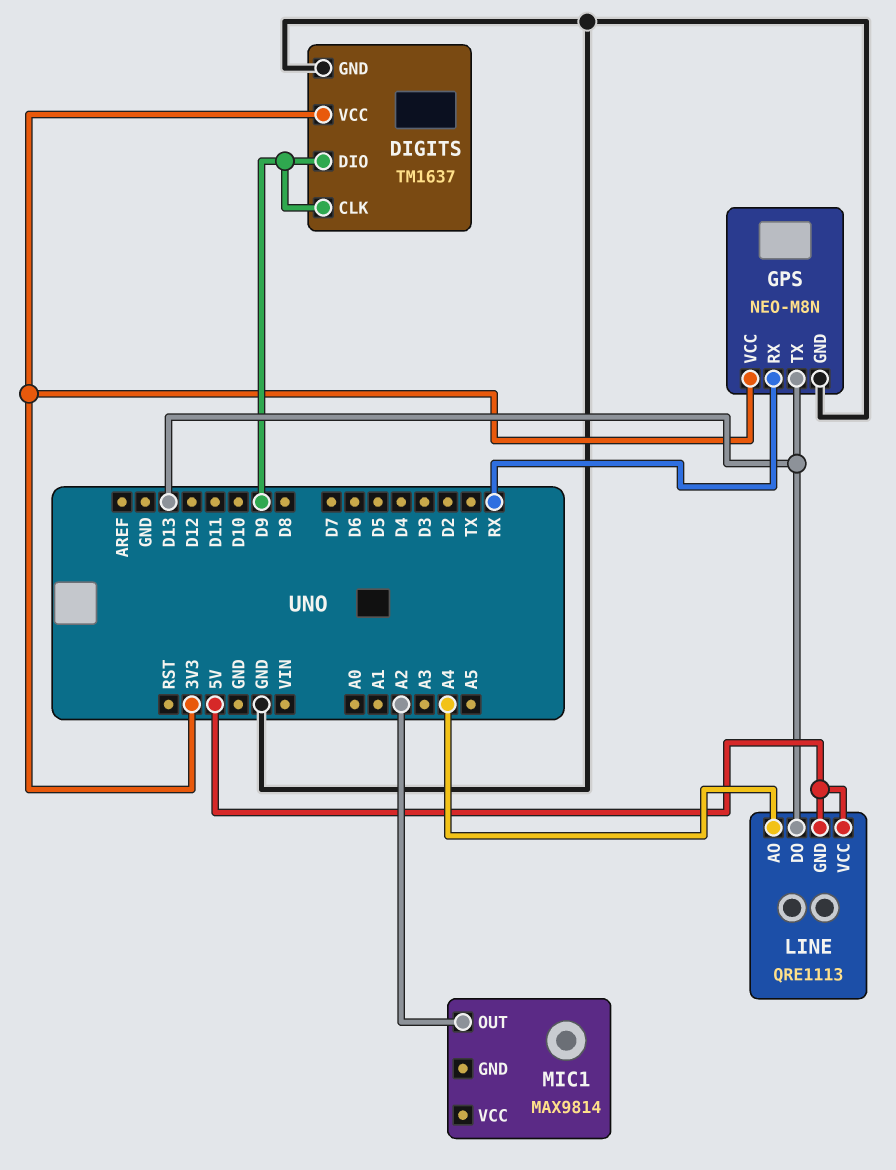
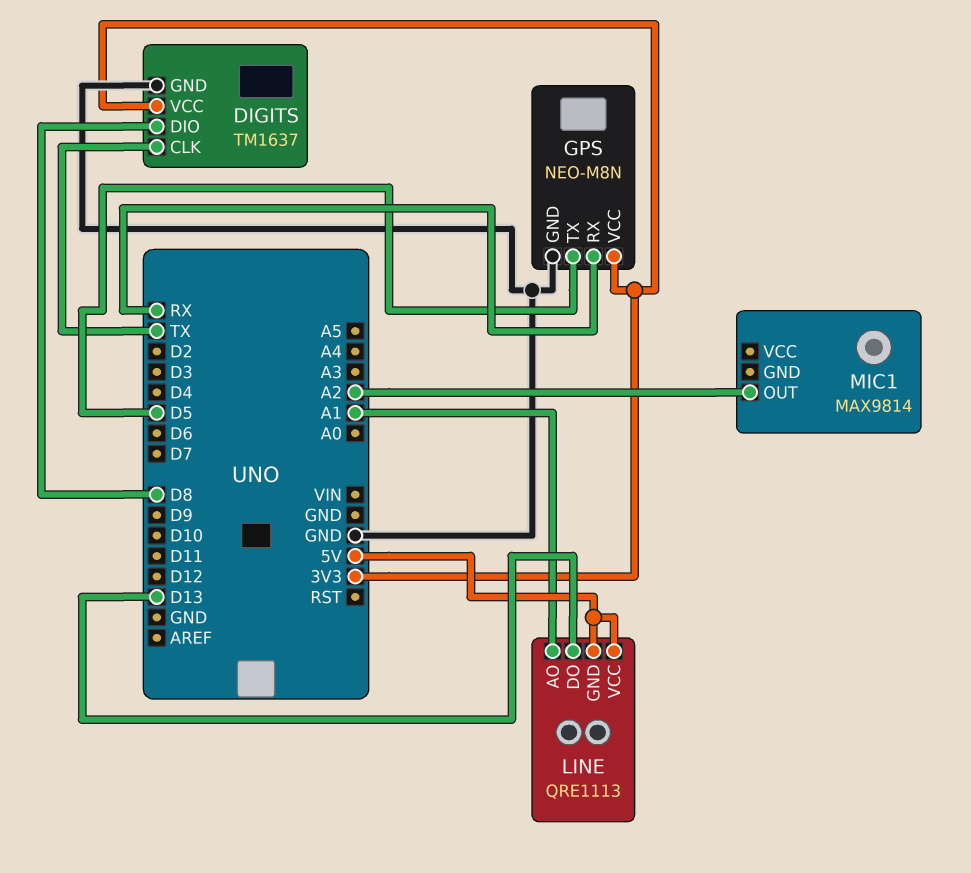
DIGITS pin CLK: D9 -> TX
DIGITS pin DIO: D9 -> D8
GPS pin TX: D13 -> D5
LINE pin AO: A4 -> A1

